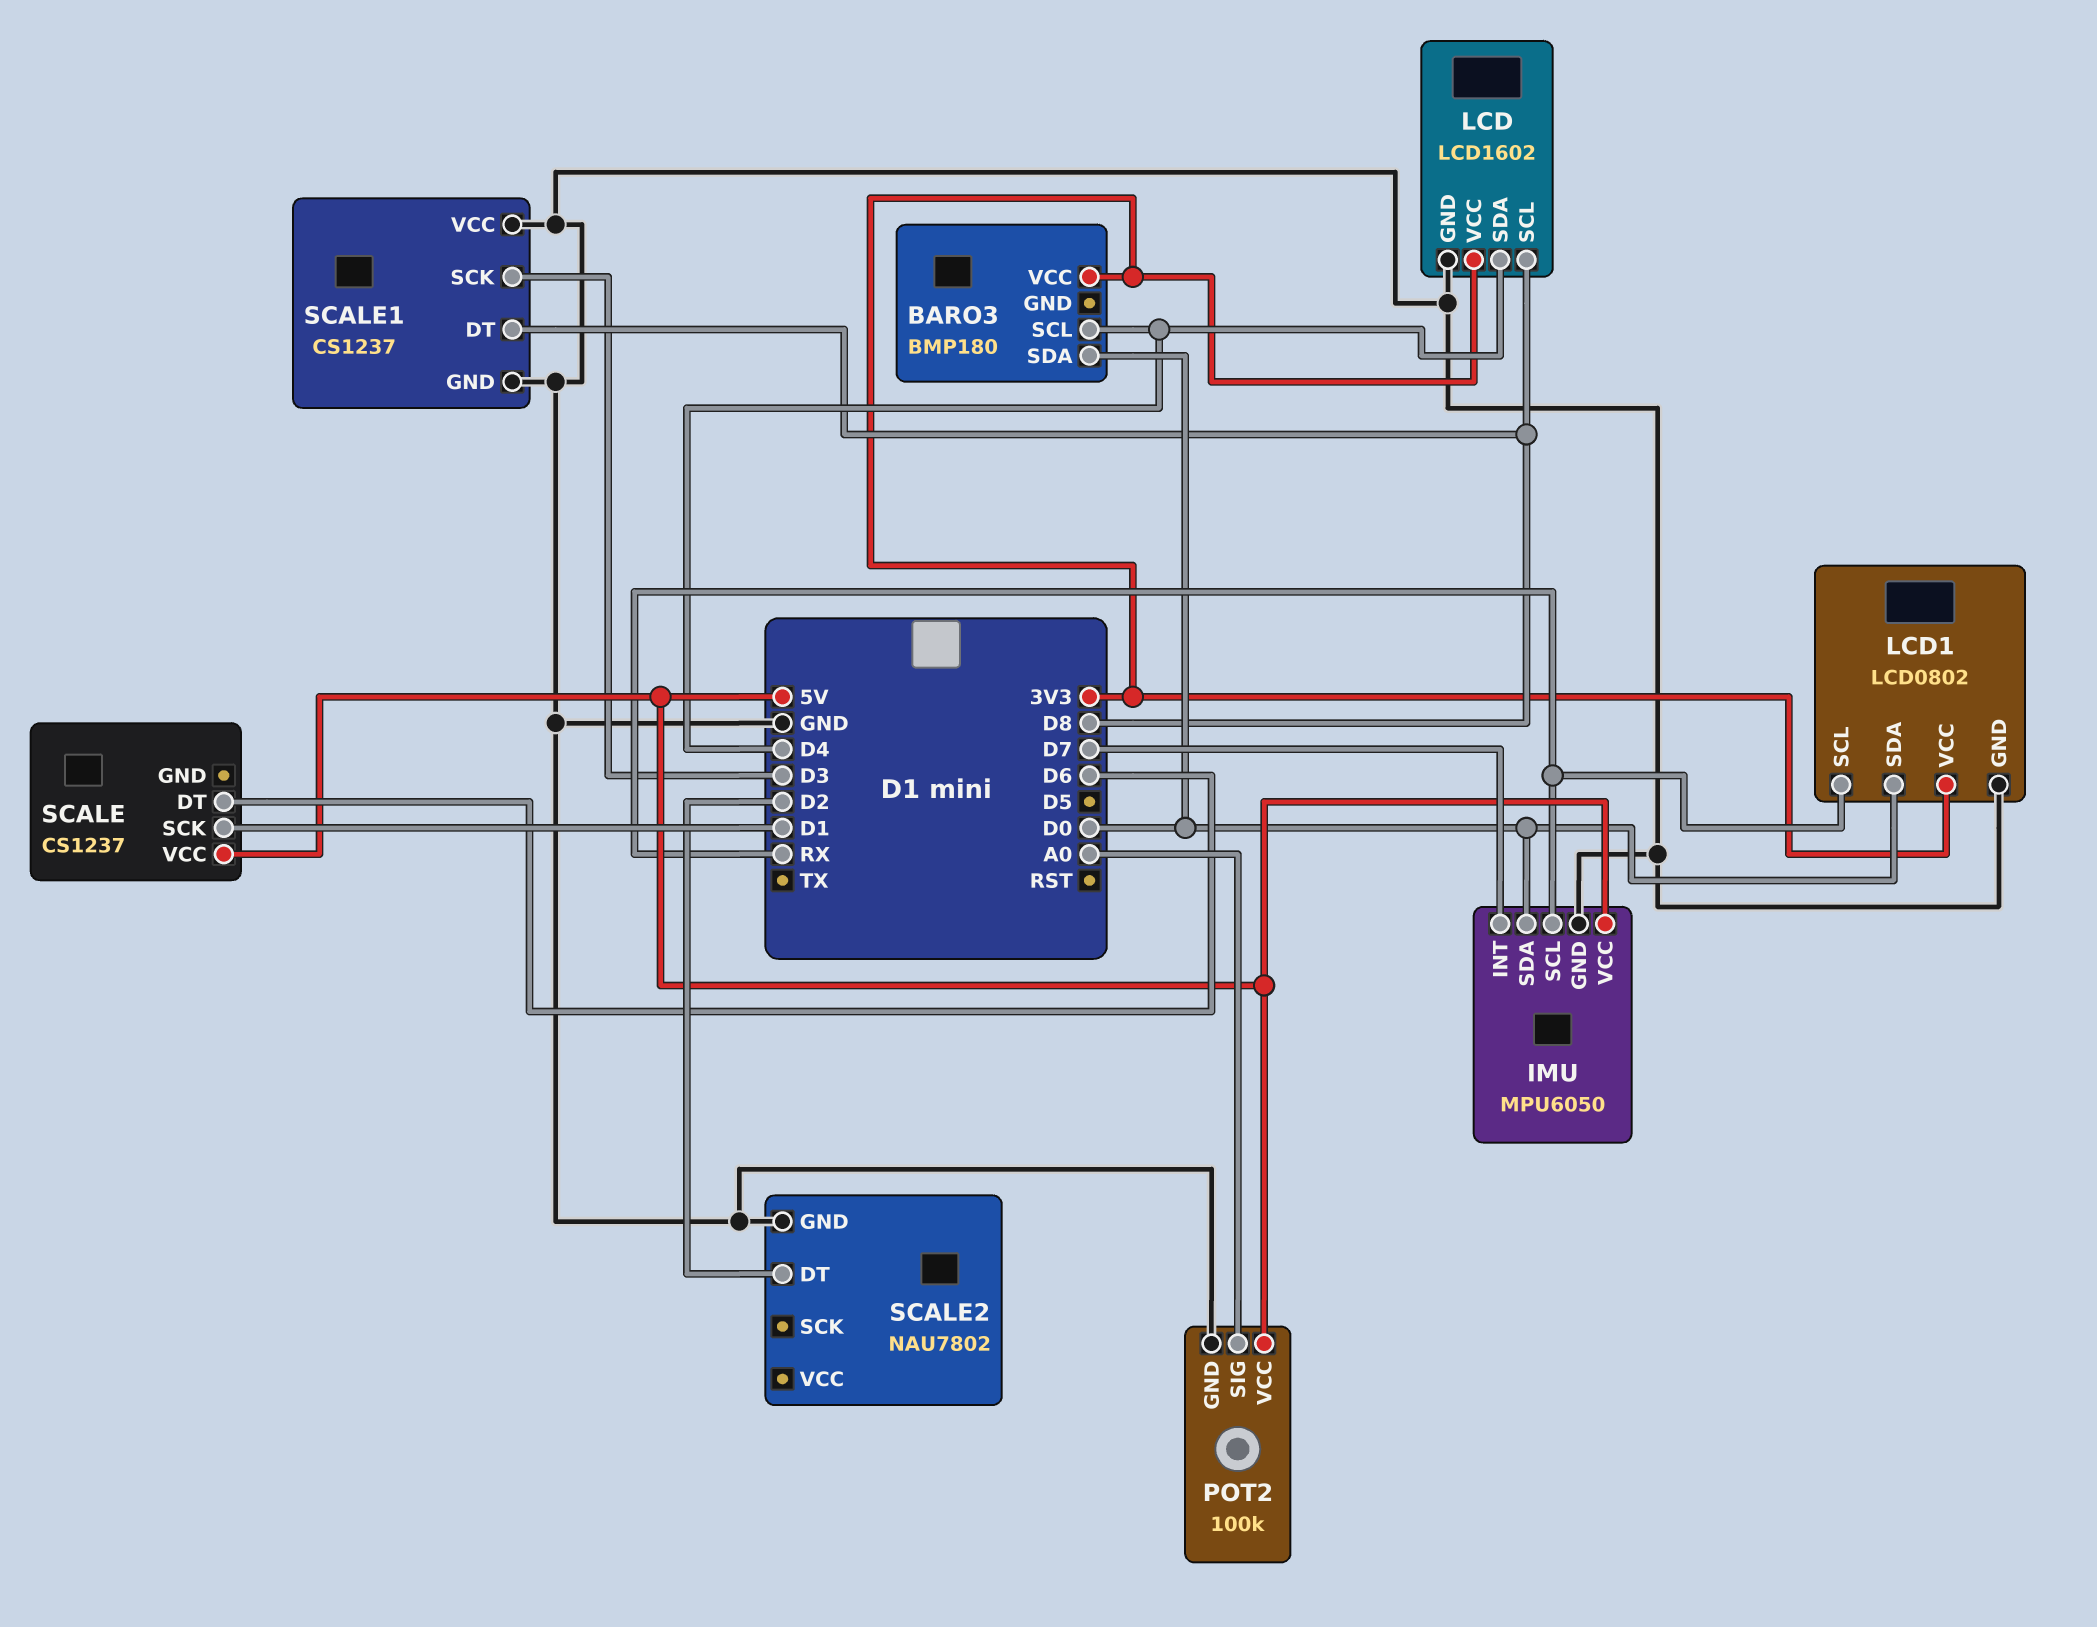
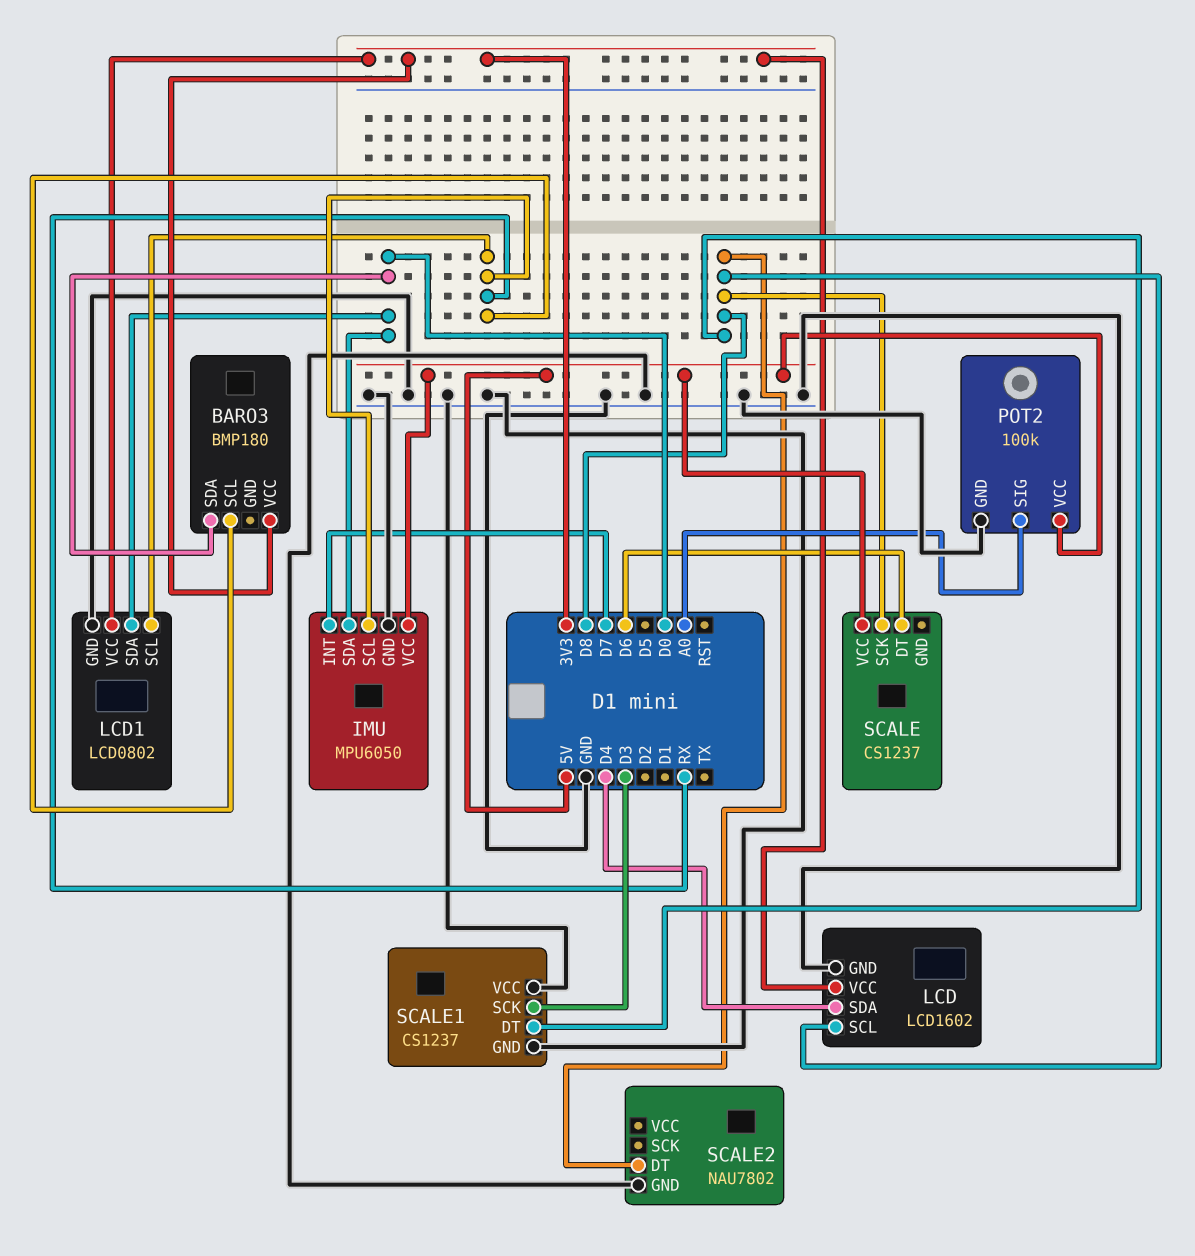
BARO3 pin SCL: D4 -> RX
SCALE pin SCK: D1 -> D8
SCALE2 pin DT: D2 -> D8

